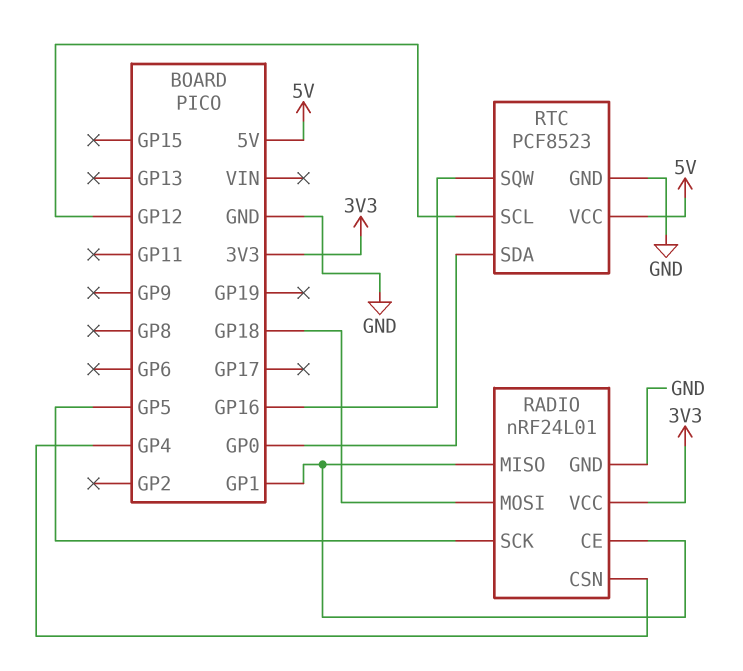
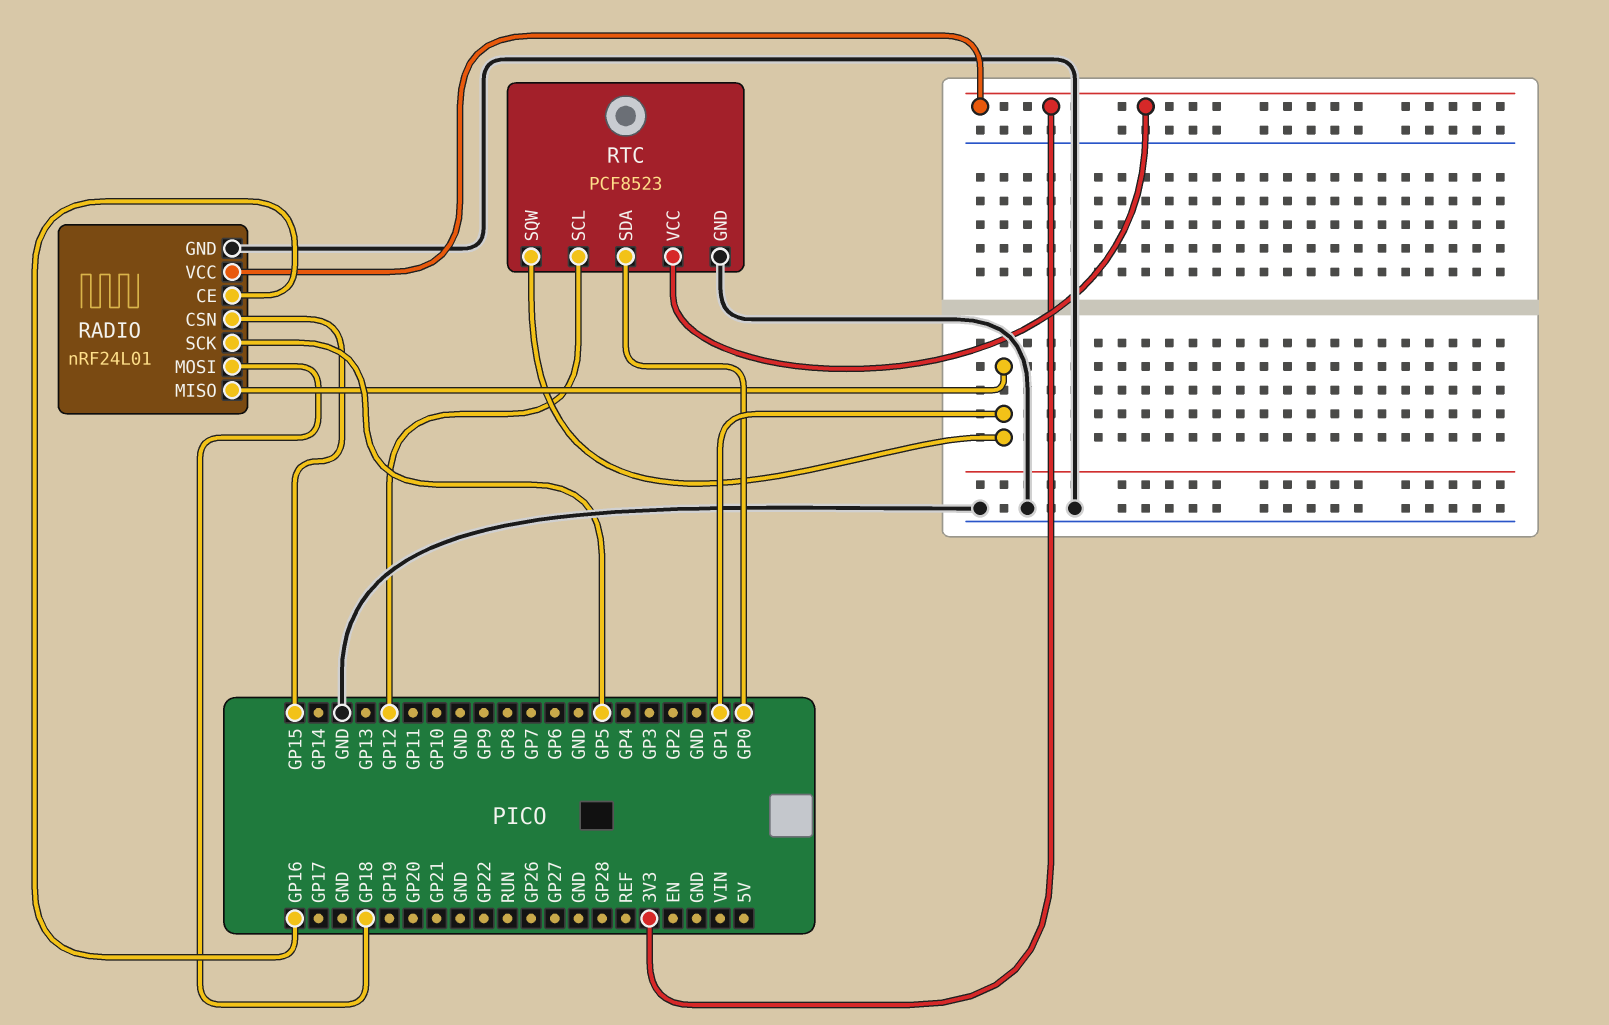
RADIO pin CE: GP1 -> GP16
RADIO pin CSN: GP4 -> GP15
RTC pin SQW: GP16 -> GP1
RTC pin VCC: 5V -> 3V3

